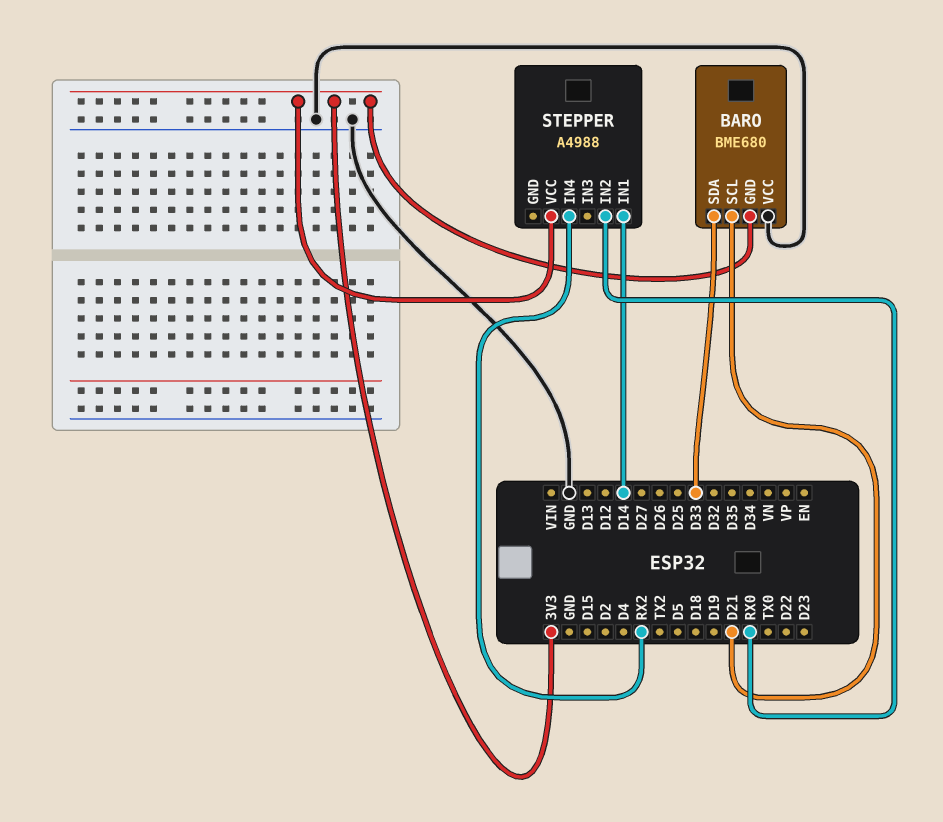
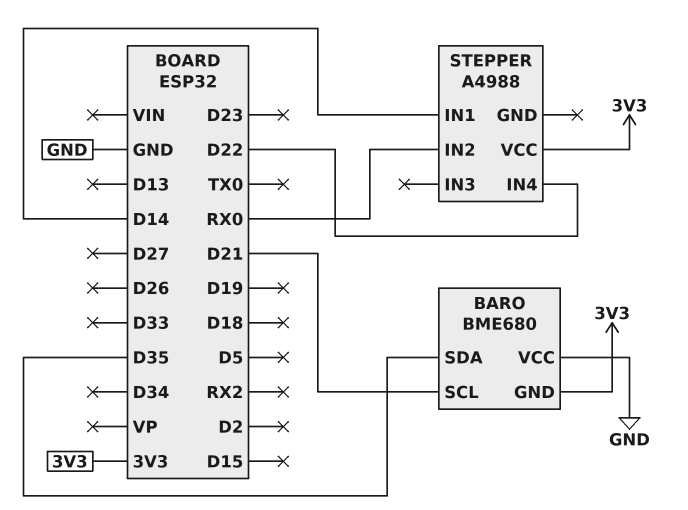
BARO pin SDA: D33 -> D35
STEPPER pin IN4: RX2 -> D22

